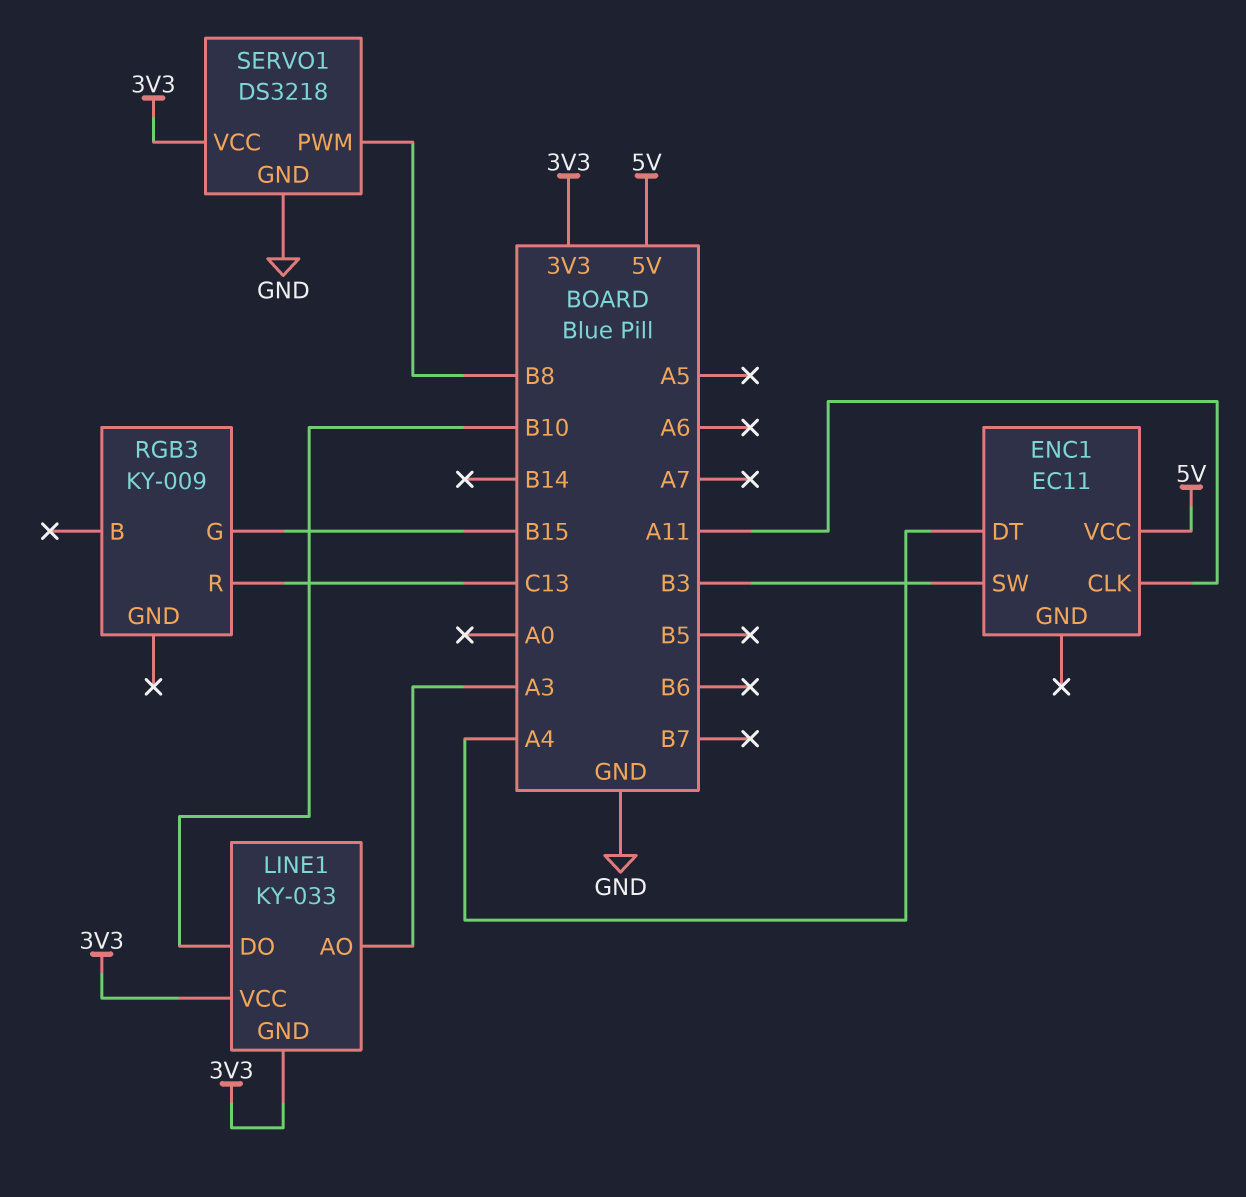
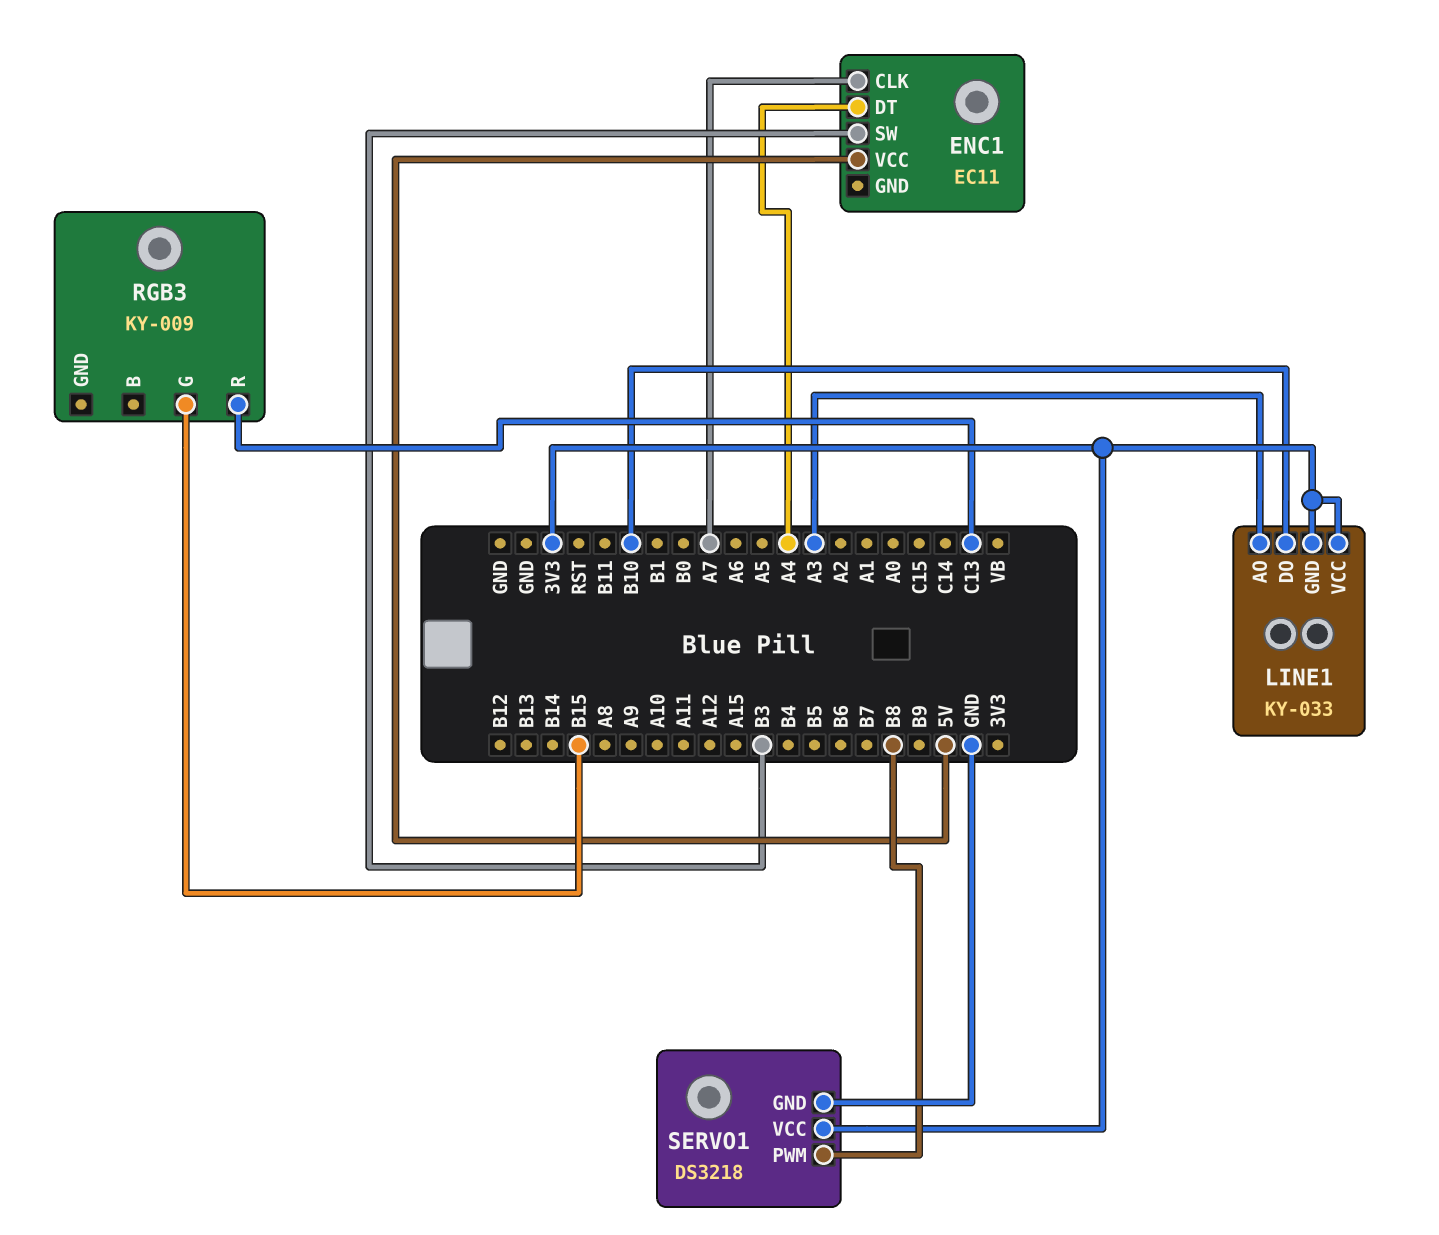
ENC1 pin CLK: A11 -> A7

